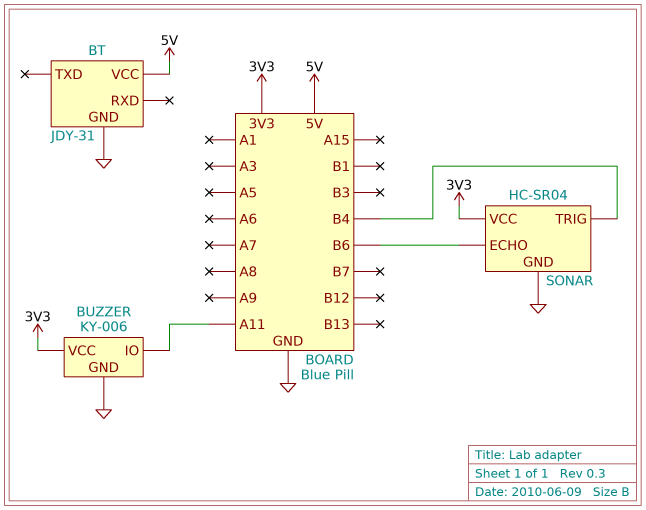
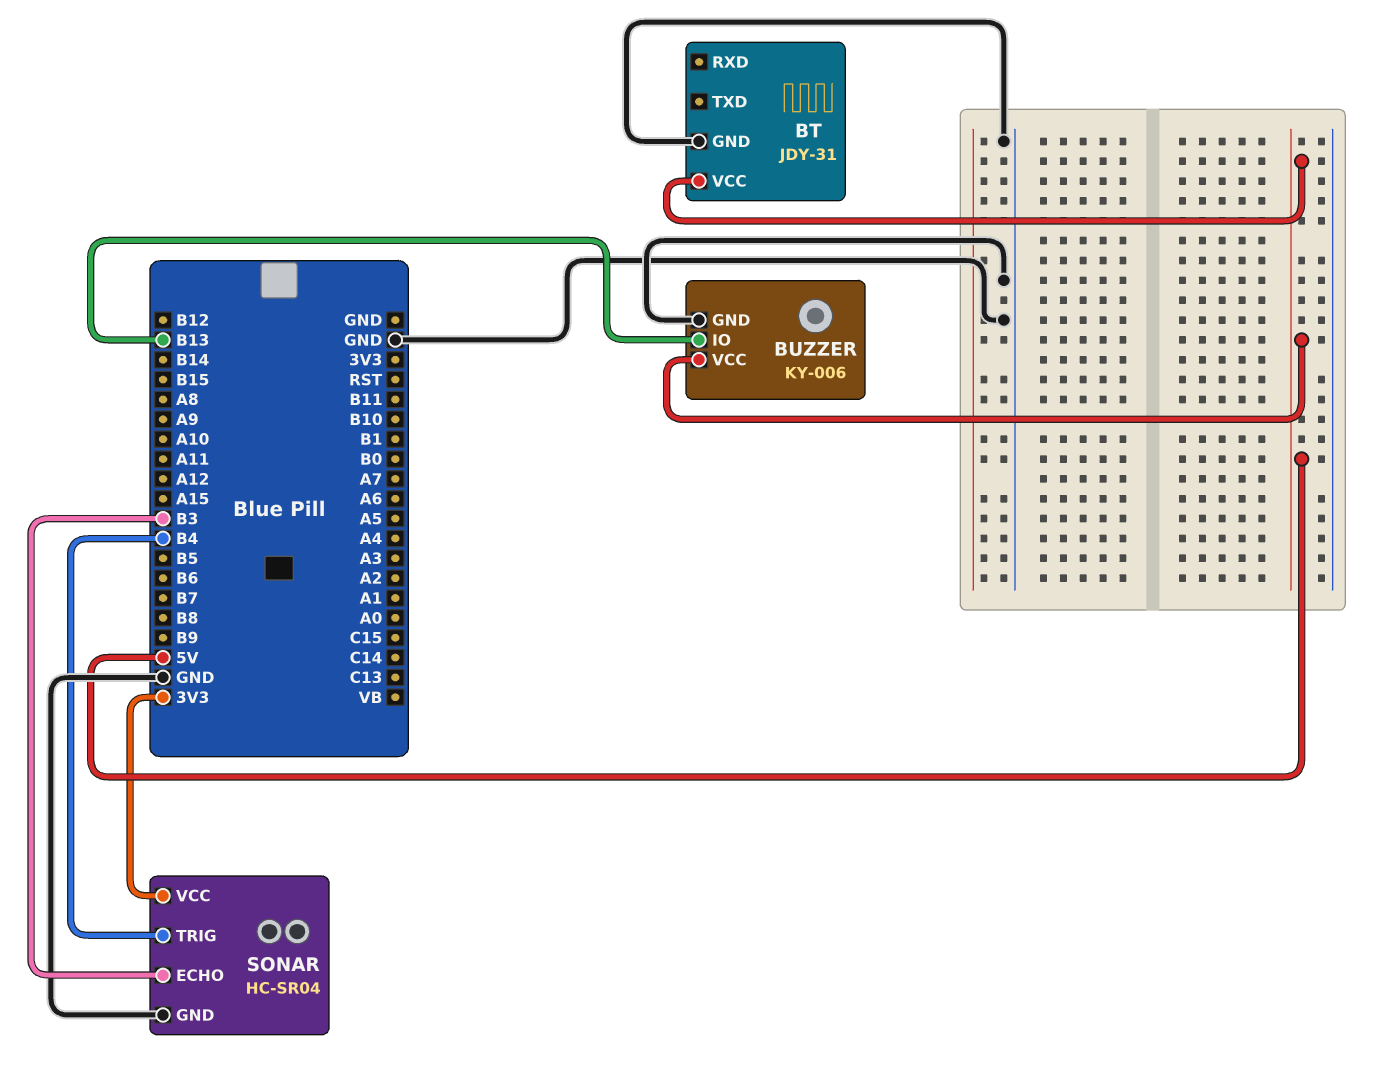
BUZZER pin IO: A11 -> B13
BUZZER pin VCC: 3V3 -> 5V
SONAR pin ECHO: B6 -> B3

